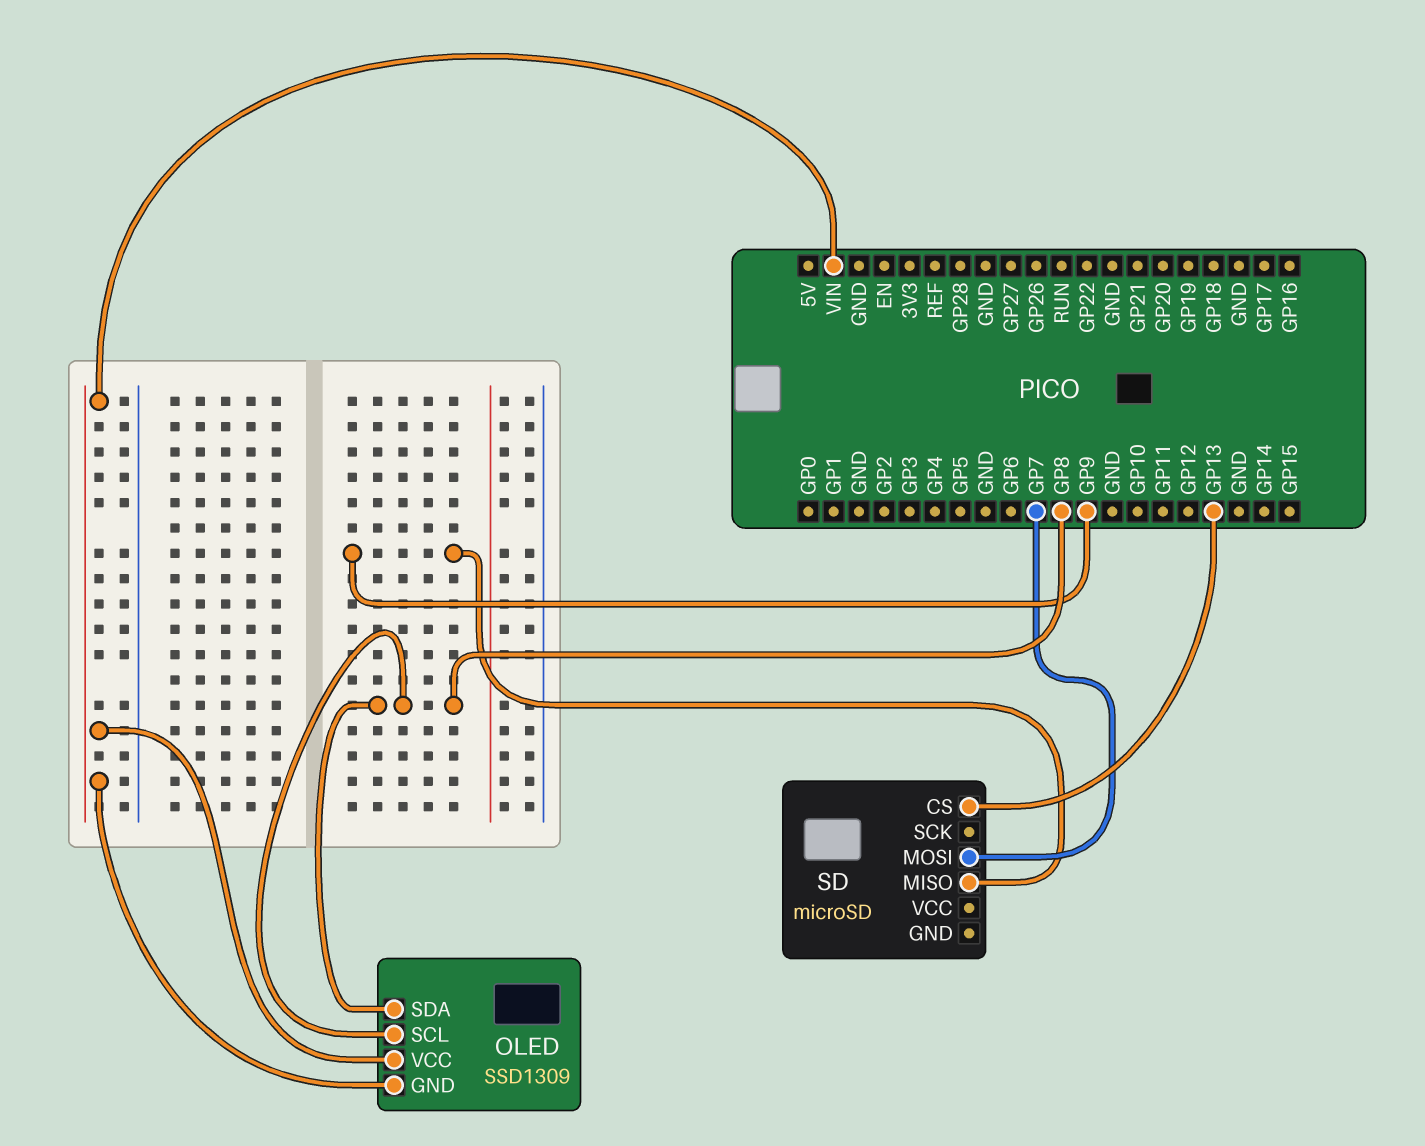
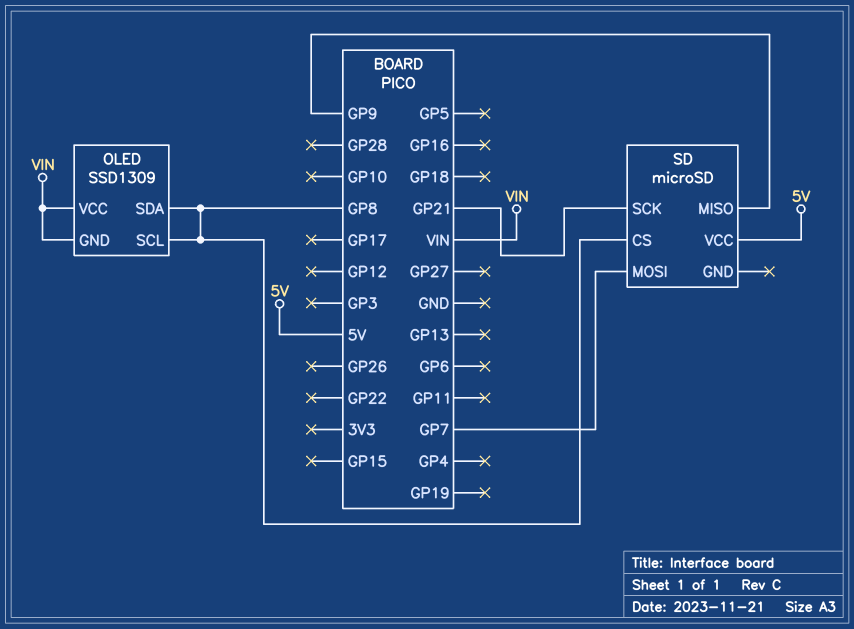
SD pin CS: GP13 -> GP8
SD pin SCK: none -> GP21
SD pin VCC: none -> 5V

